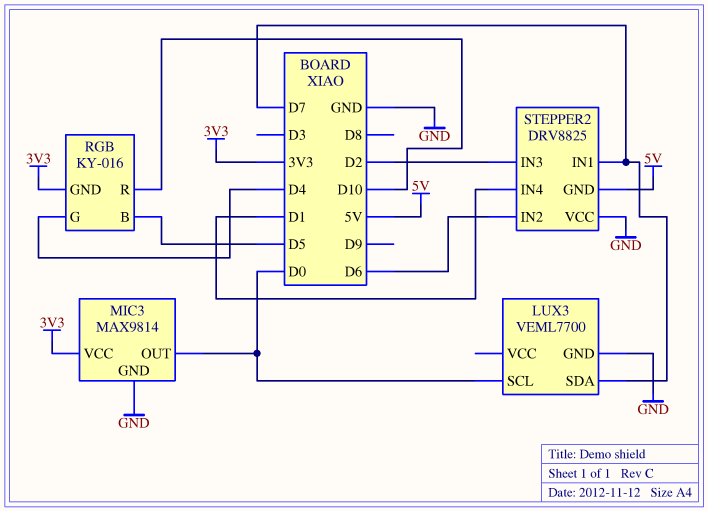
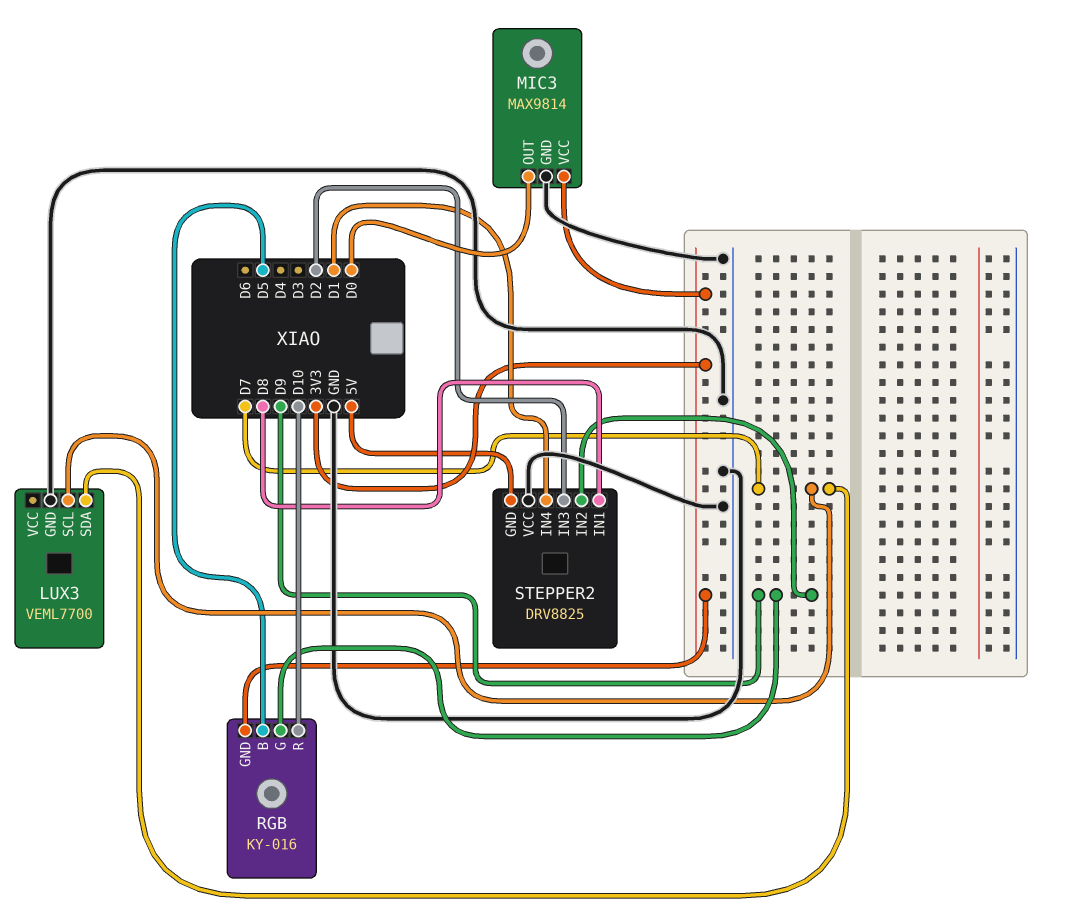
LUX3 pin SCL: D0 -> D7
RGB pin G: D4 -> D9
STEPPER2 pin IN1: D7 -> D8
STEPPER2 pin IN2: D6 -> D9

